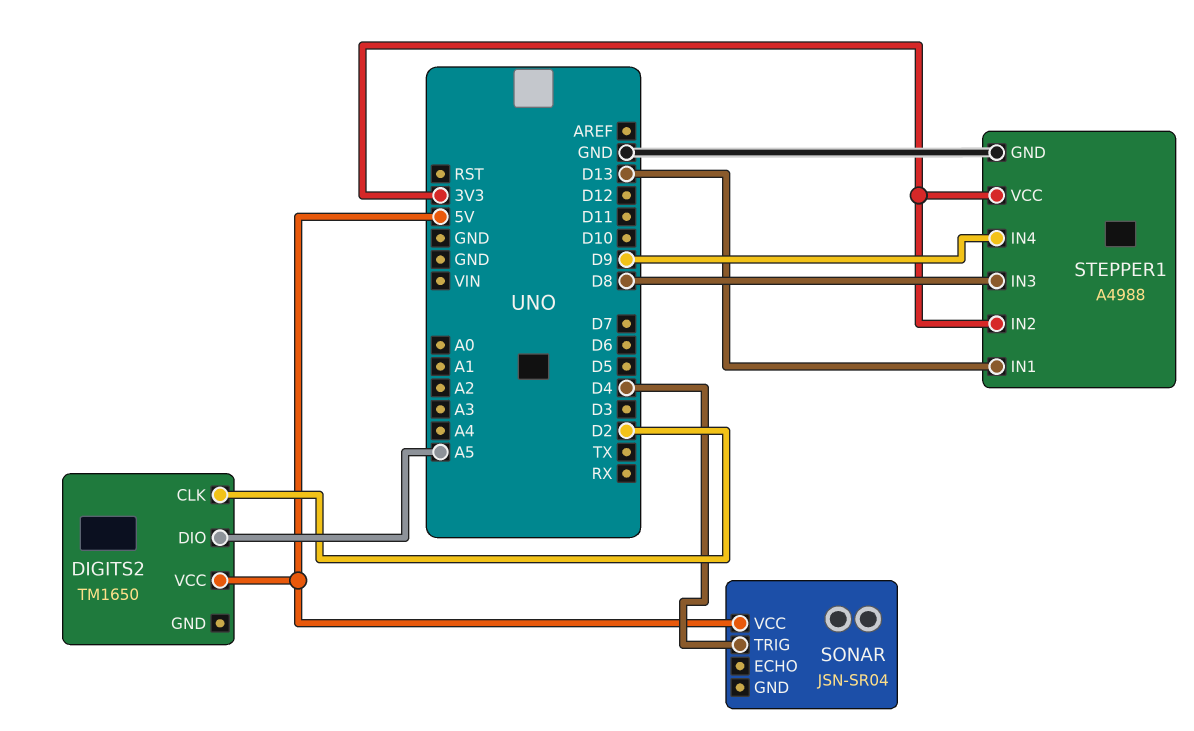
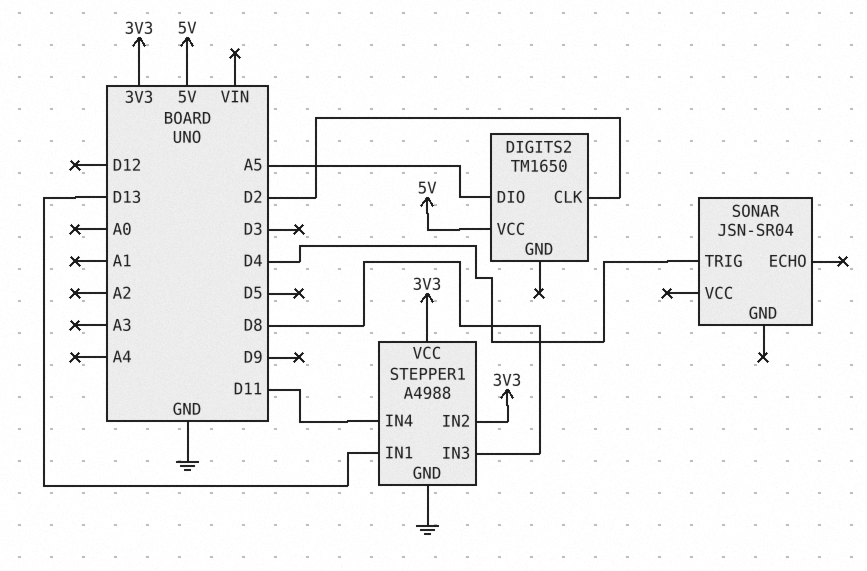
SONAR pin VCC: 5V -> none
STEPPER1 pin IN4: D9 -> D11

